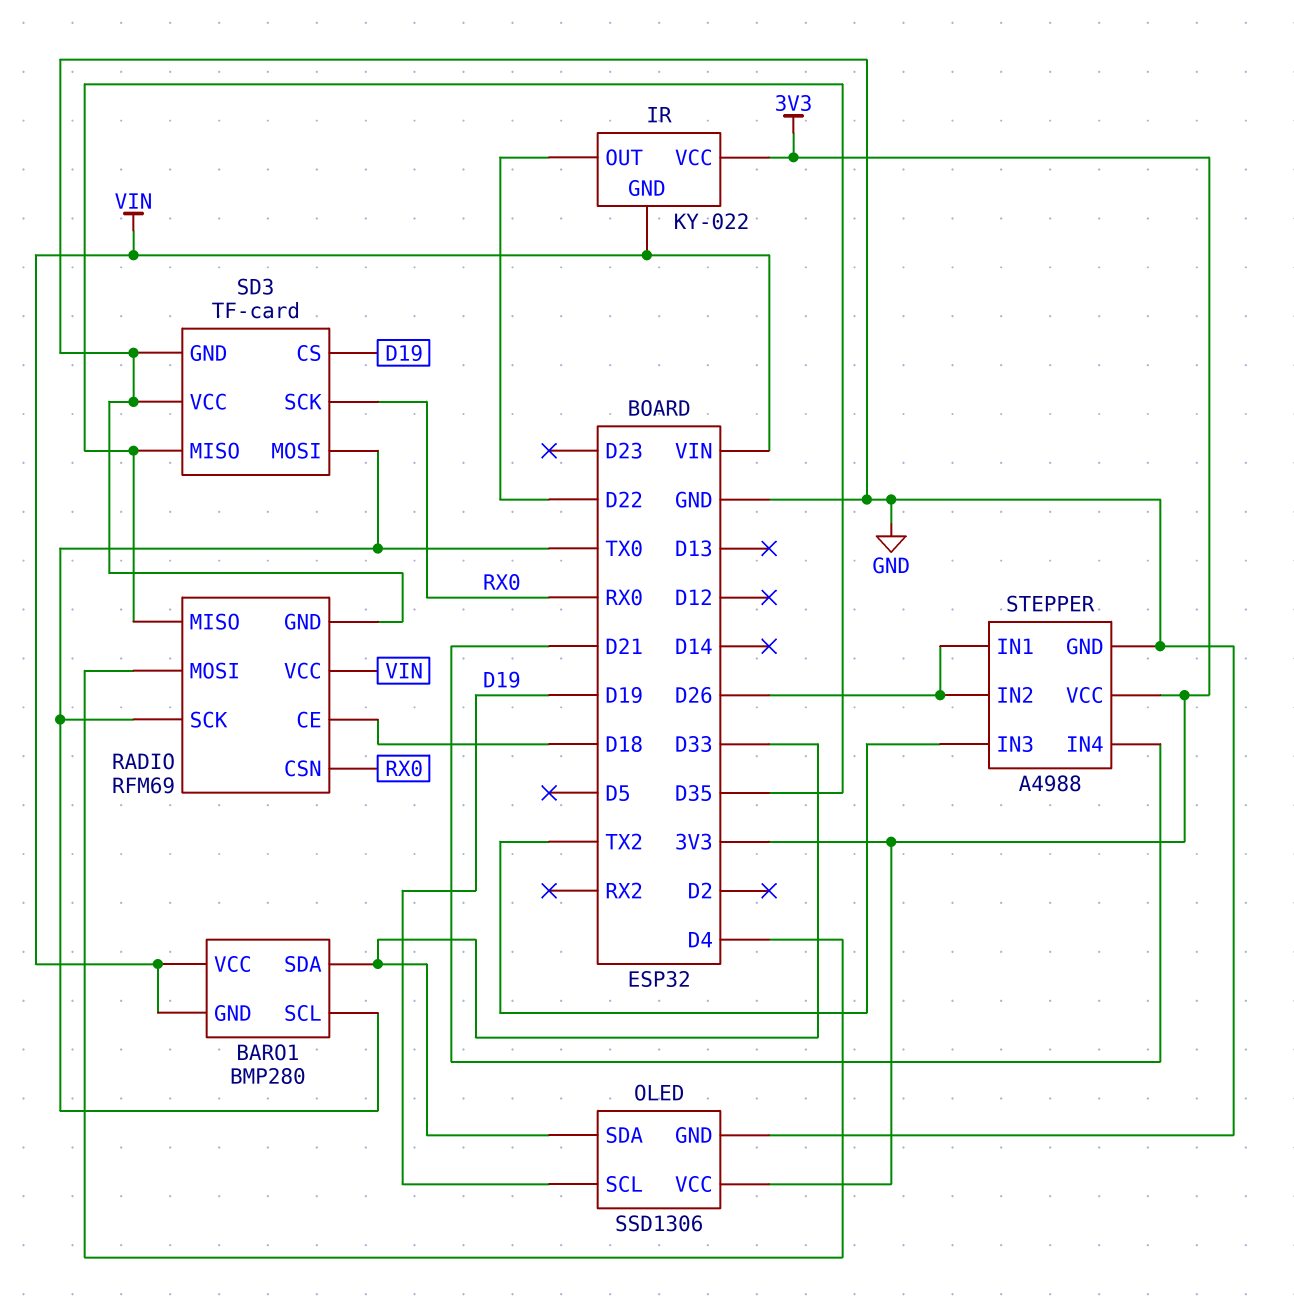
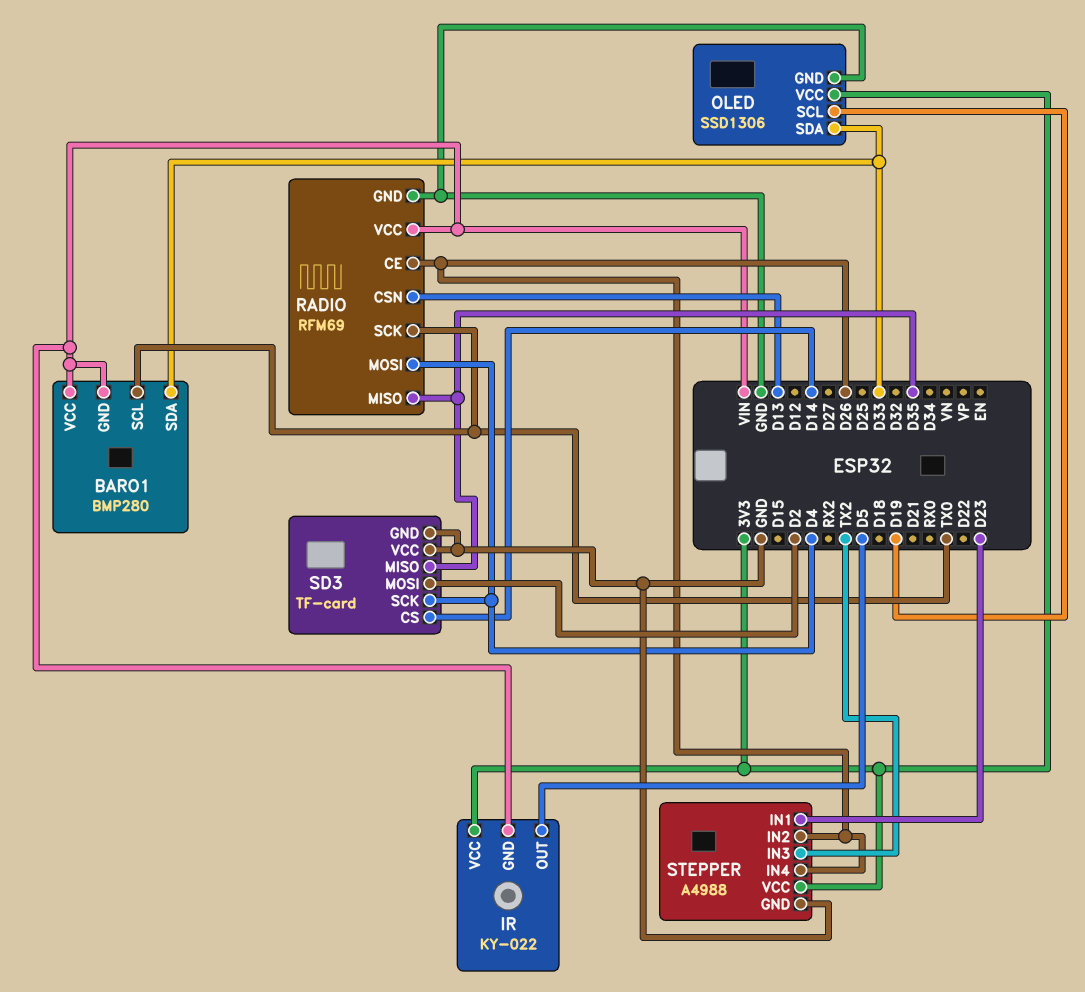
IR pin OUT: D22 -> D5
RADIO pin CE: D18 -> D26
RADIO pin CSN: RX0 -> D13
SD3 pin CS: D19 -> D14
SD3 pin MOSI: TX0 -> D2
SD3 pin SCK: RX0 -> D4
STEPPER pin IN1: D26 -> D23
STEPPER pin IN4: D21 -> D26

